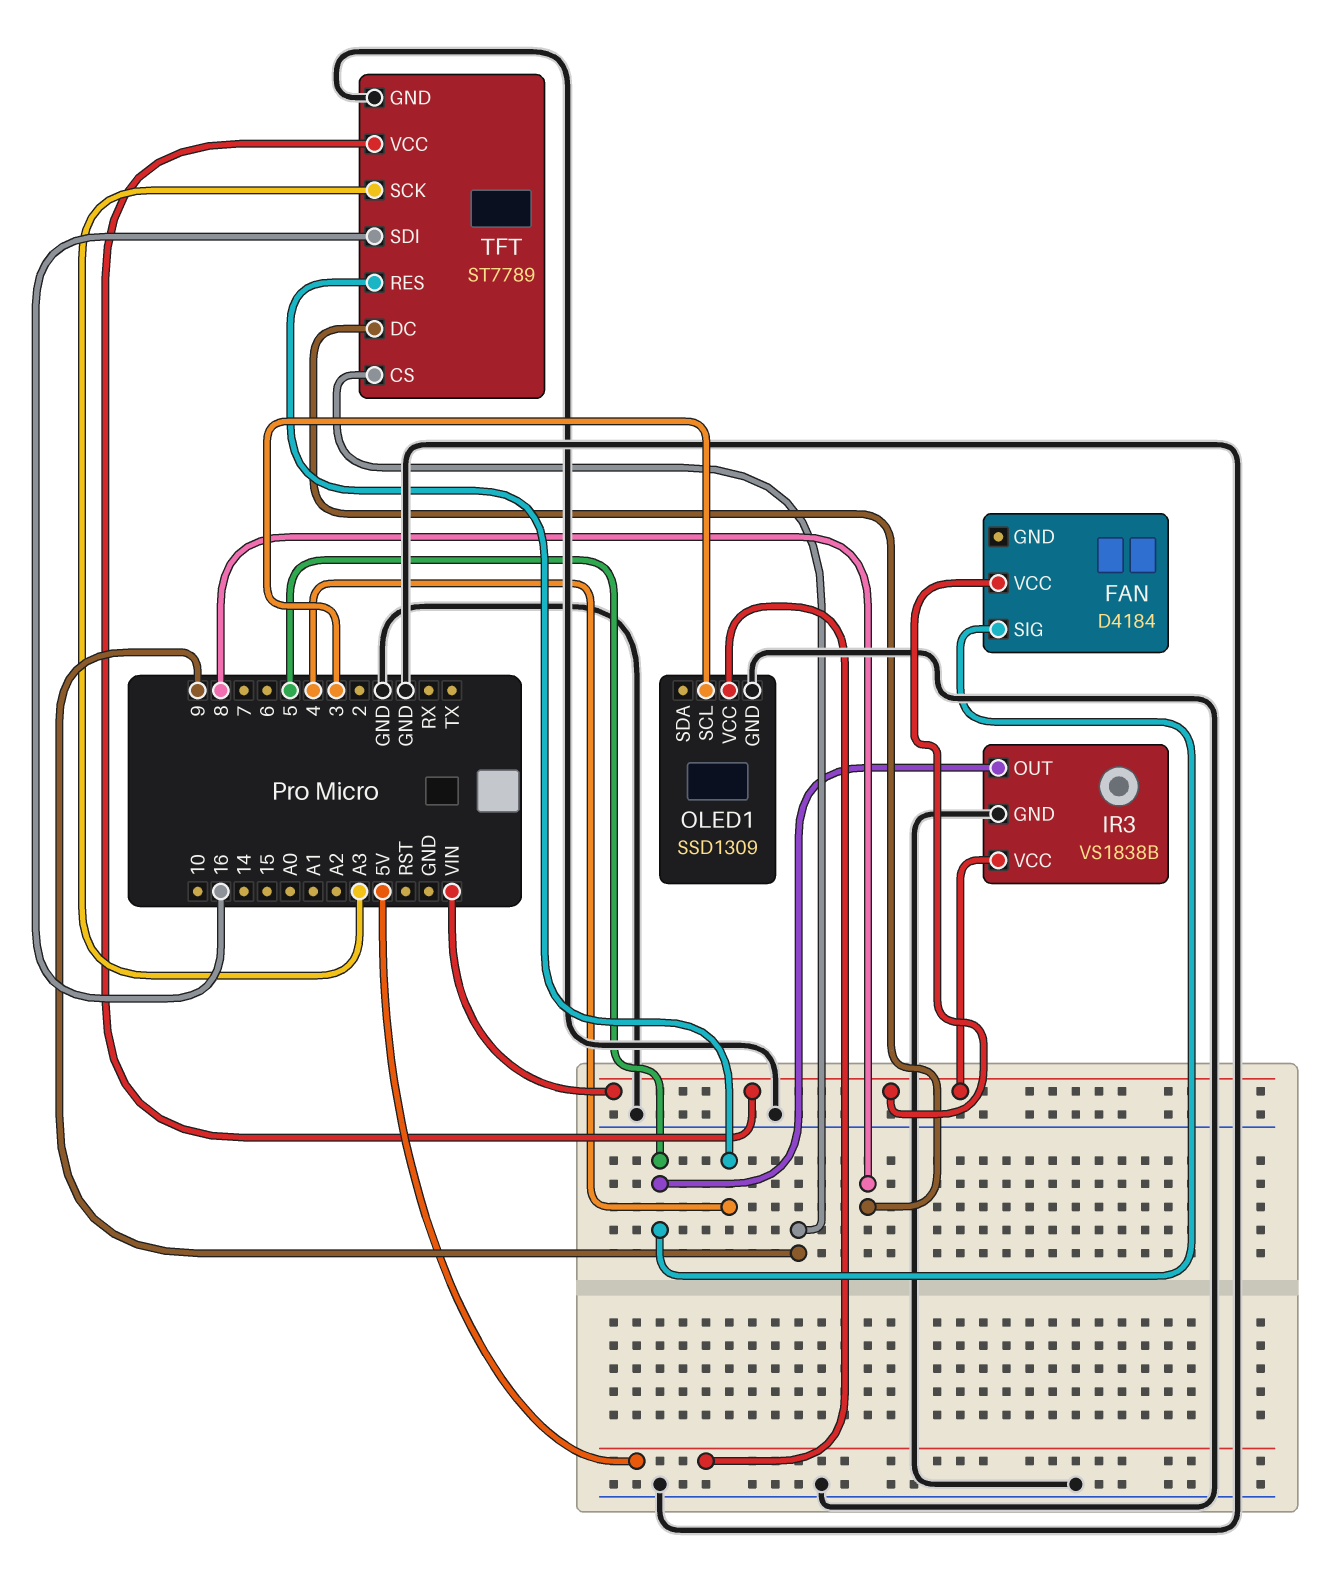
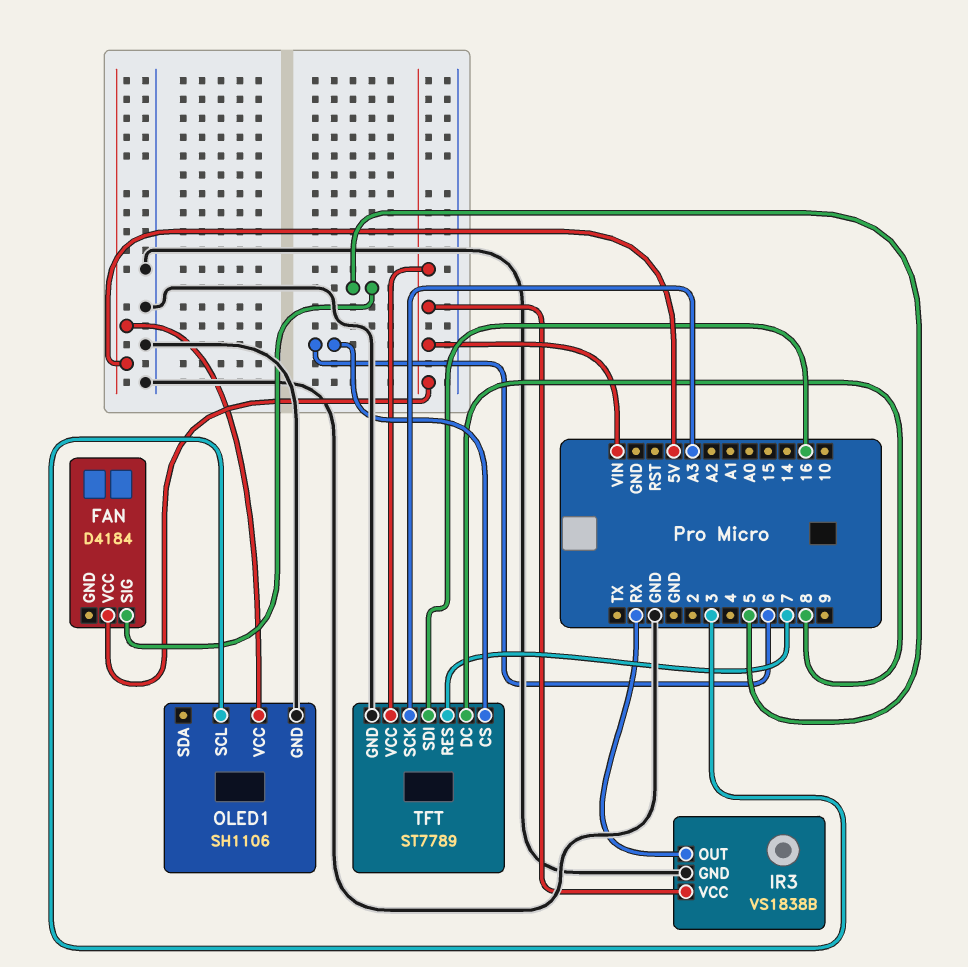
IR3 pin OUT: 5 -> RX
OLED1: SSD1309 -> SH1106
TFT pin CS: 9 -> 6
TFT pin RES: 4 -> 7

